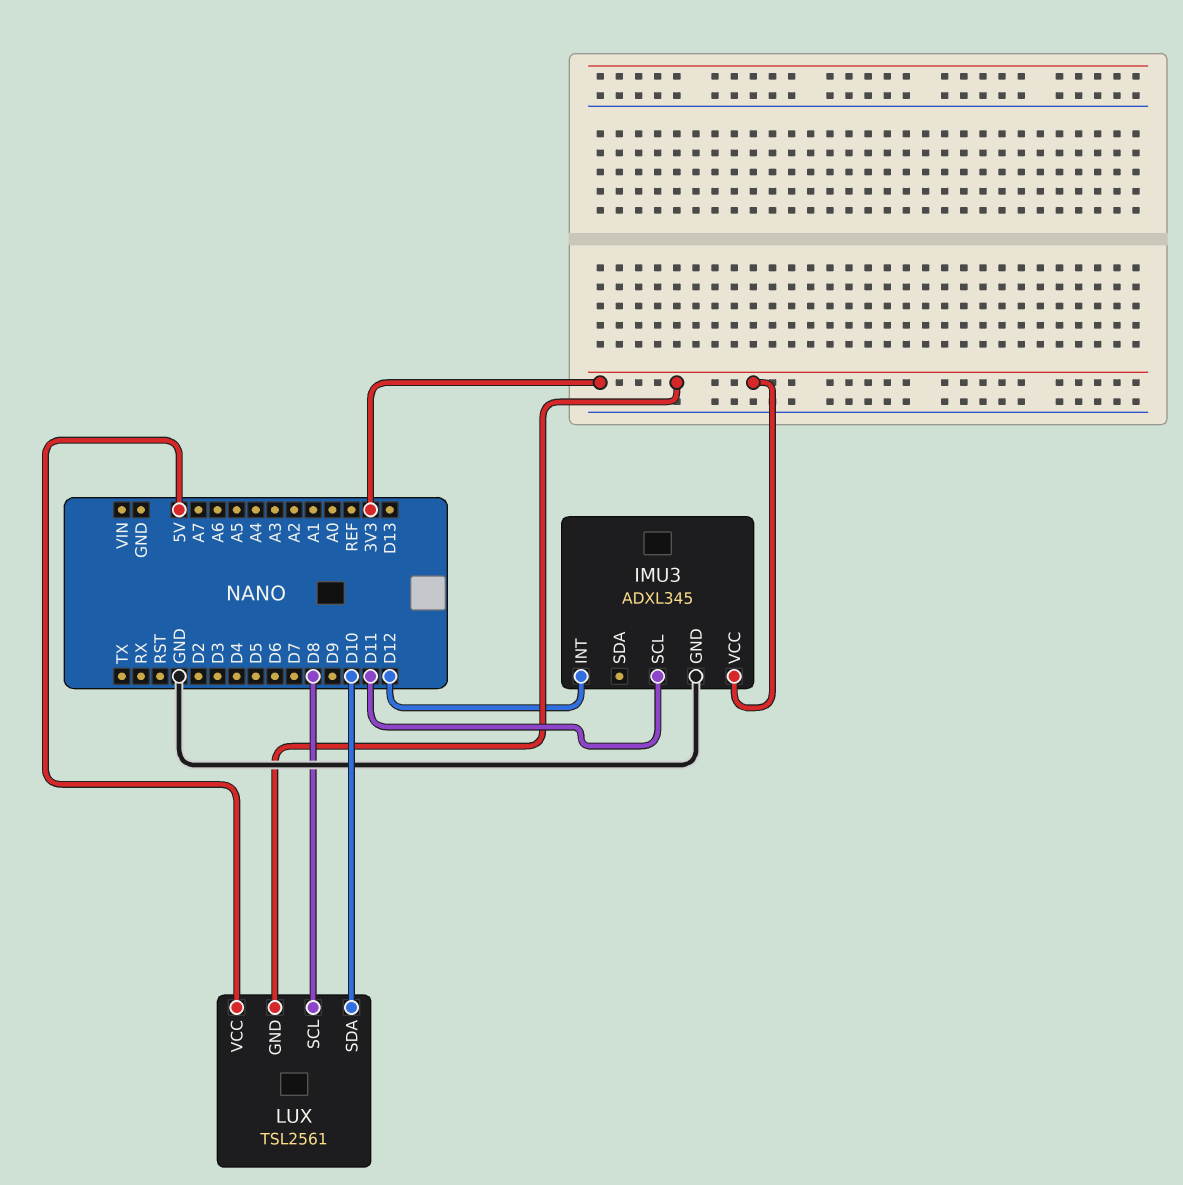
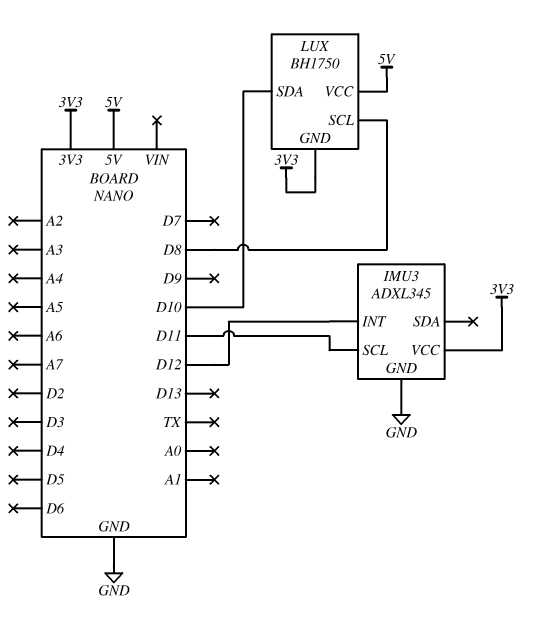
LUX: TSL2561 -> BH1750

